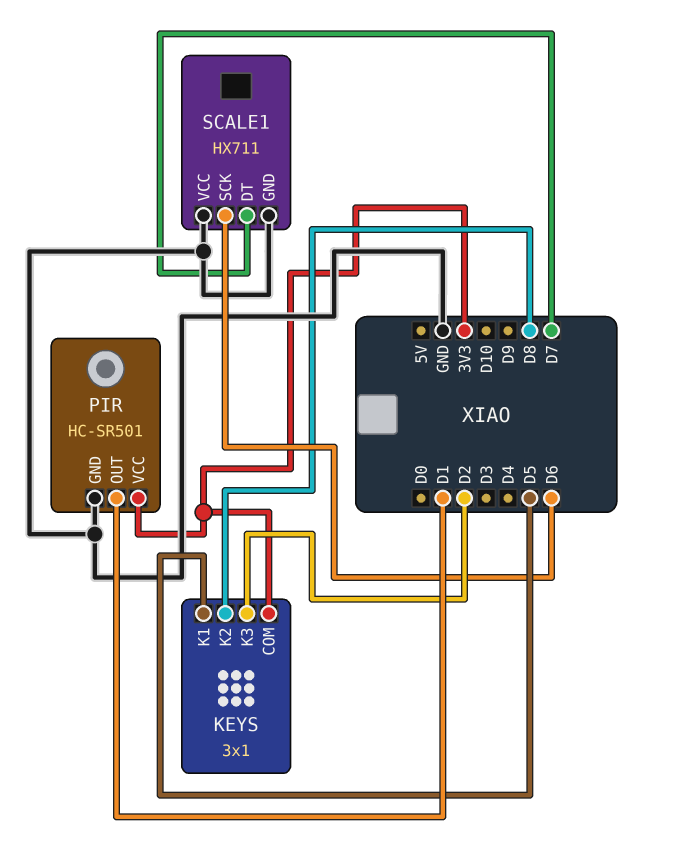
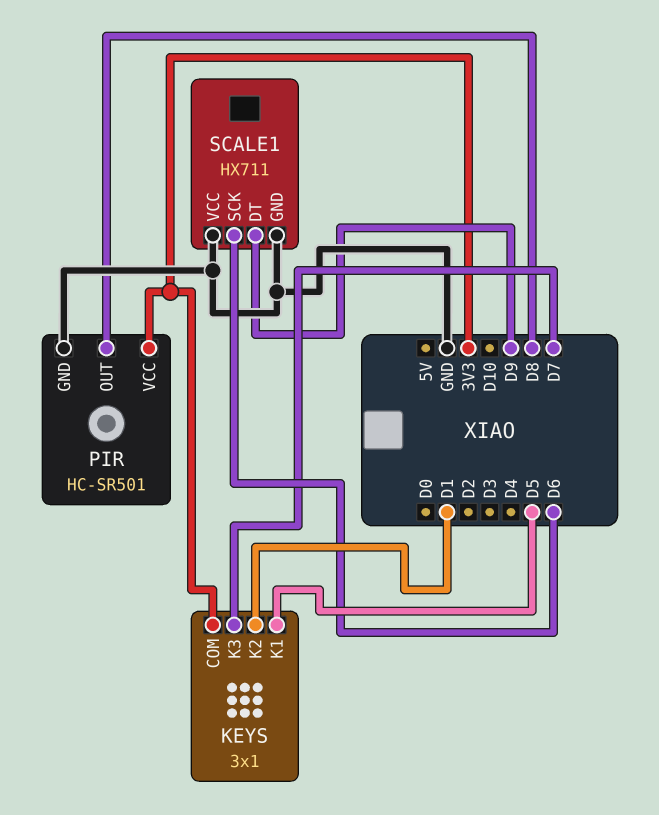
KEYS pin K2: D8 -> D1
KEYS pin K3: D2 -> D7
PIR pin OUT: D1 -> D8
SCALE1 pin DT: D7 -> D9

